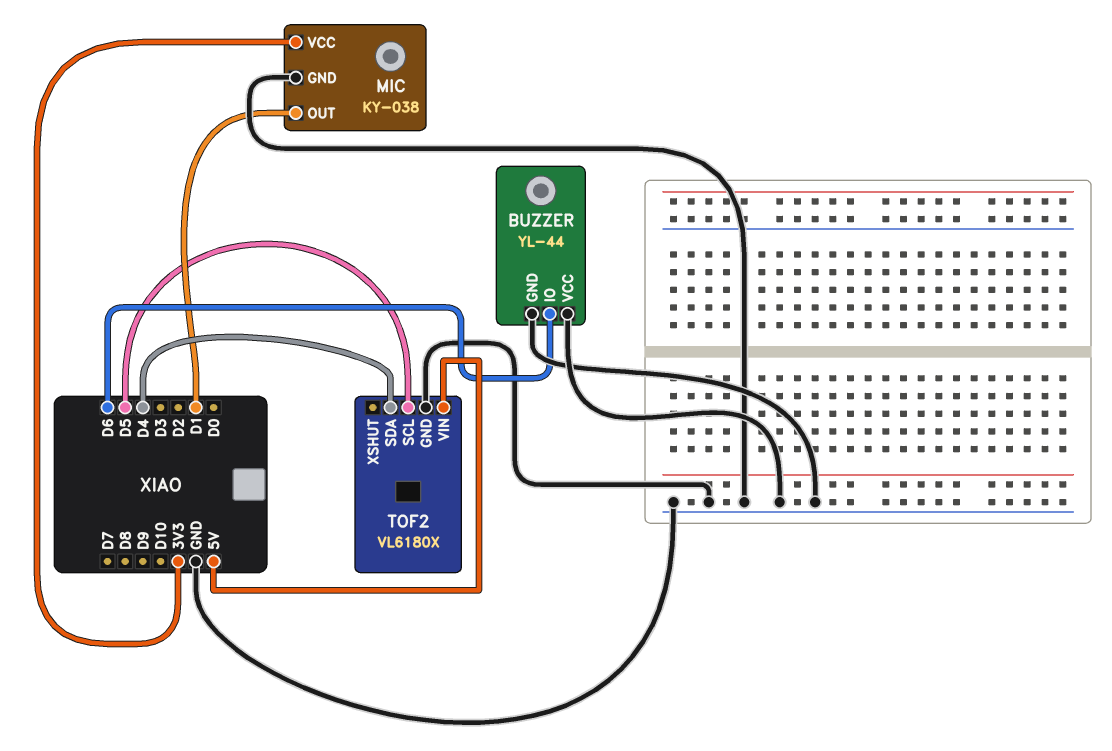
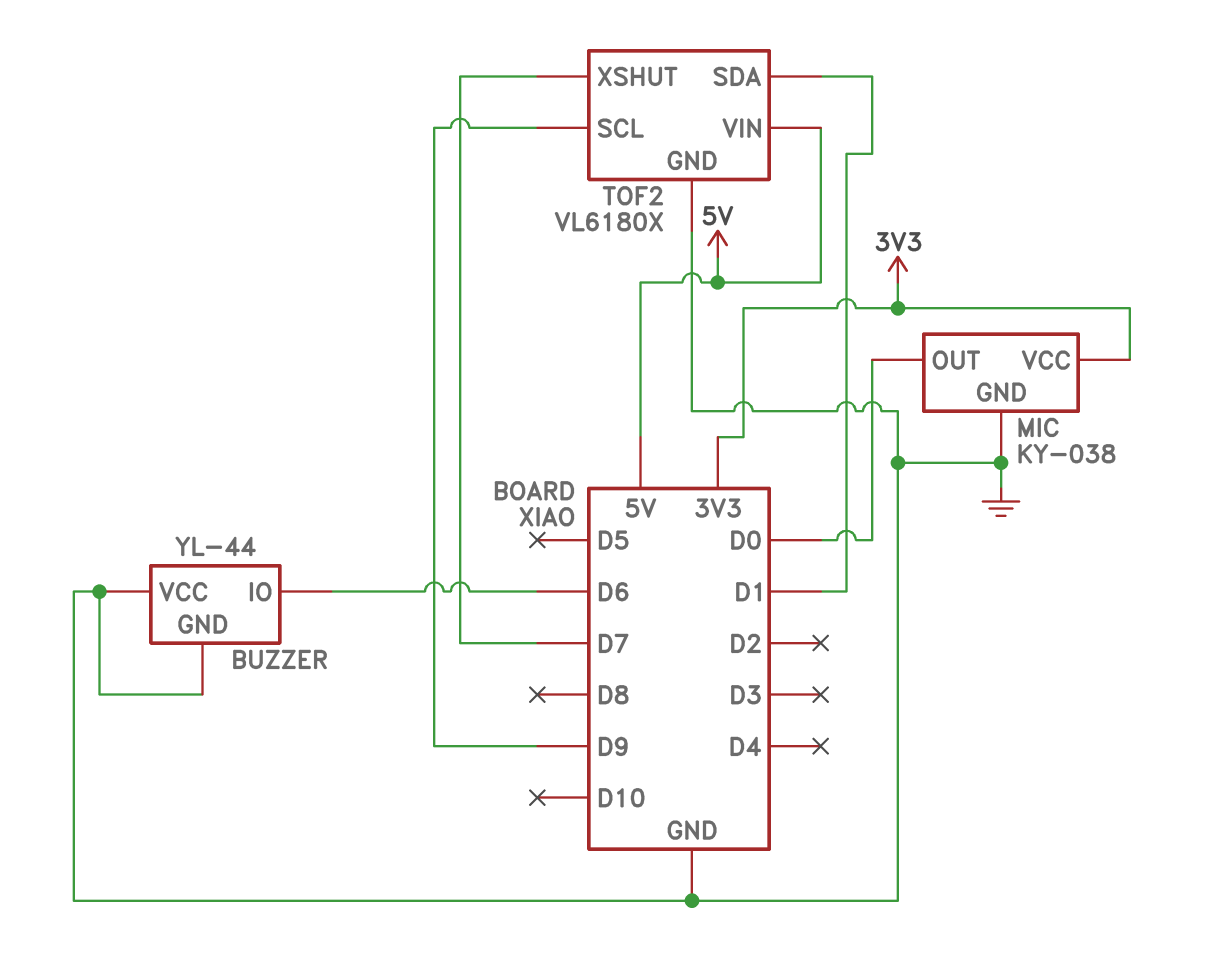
MIC pin OUT: D1 -> D0
TOF2 pin SCL: D5 -> D9
TOF2 pin SDA: D4 -> D1
TOF2 pin XSHUT: none -> D7

